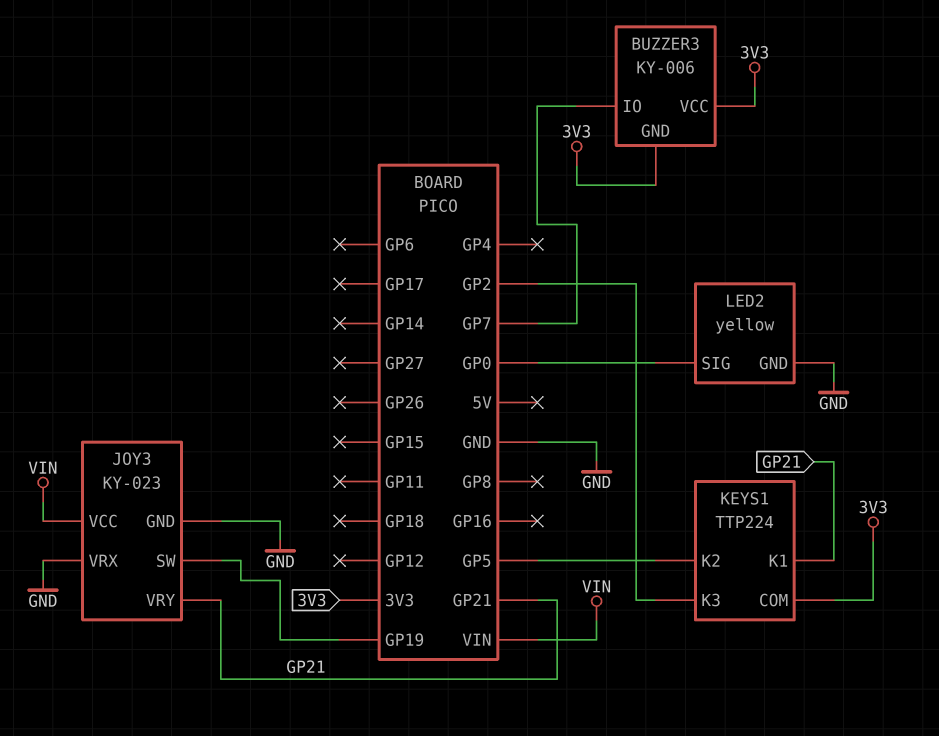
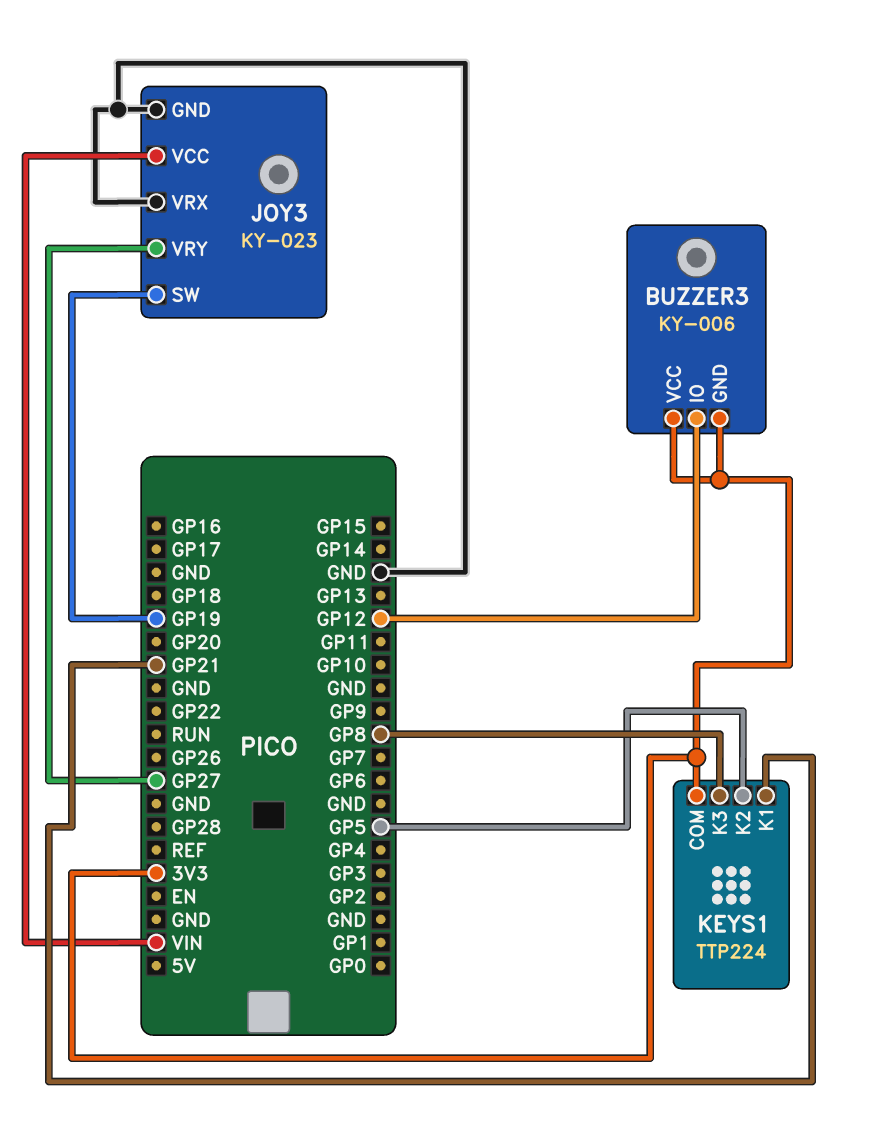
BUZZER3 pin IO: GP7 -> GP12
JOY3 pin VRY: GP21 -> GP27
KEYS1 pin K3: GP2 -> GP8
LED2: yellow -> none
LED2 pin GND: GND -> none
LED2 pin SIG: GP0 -> none

